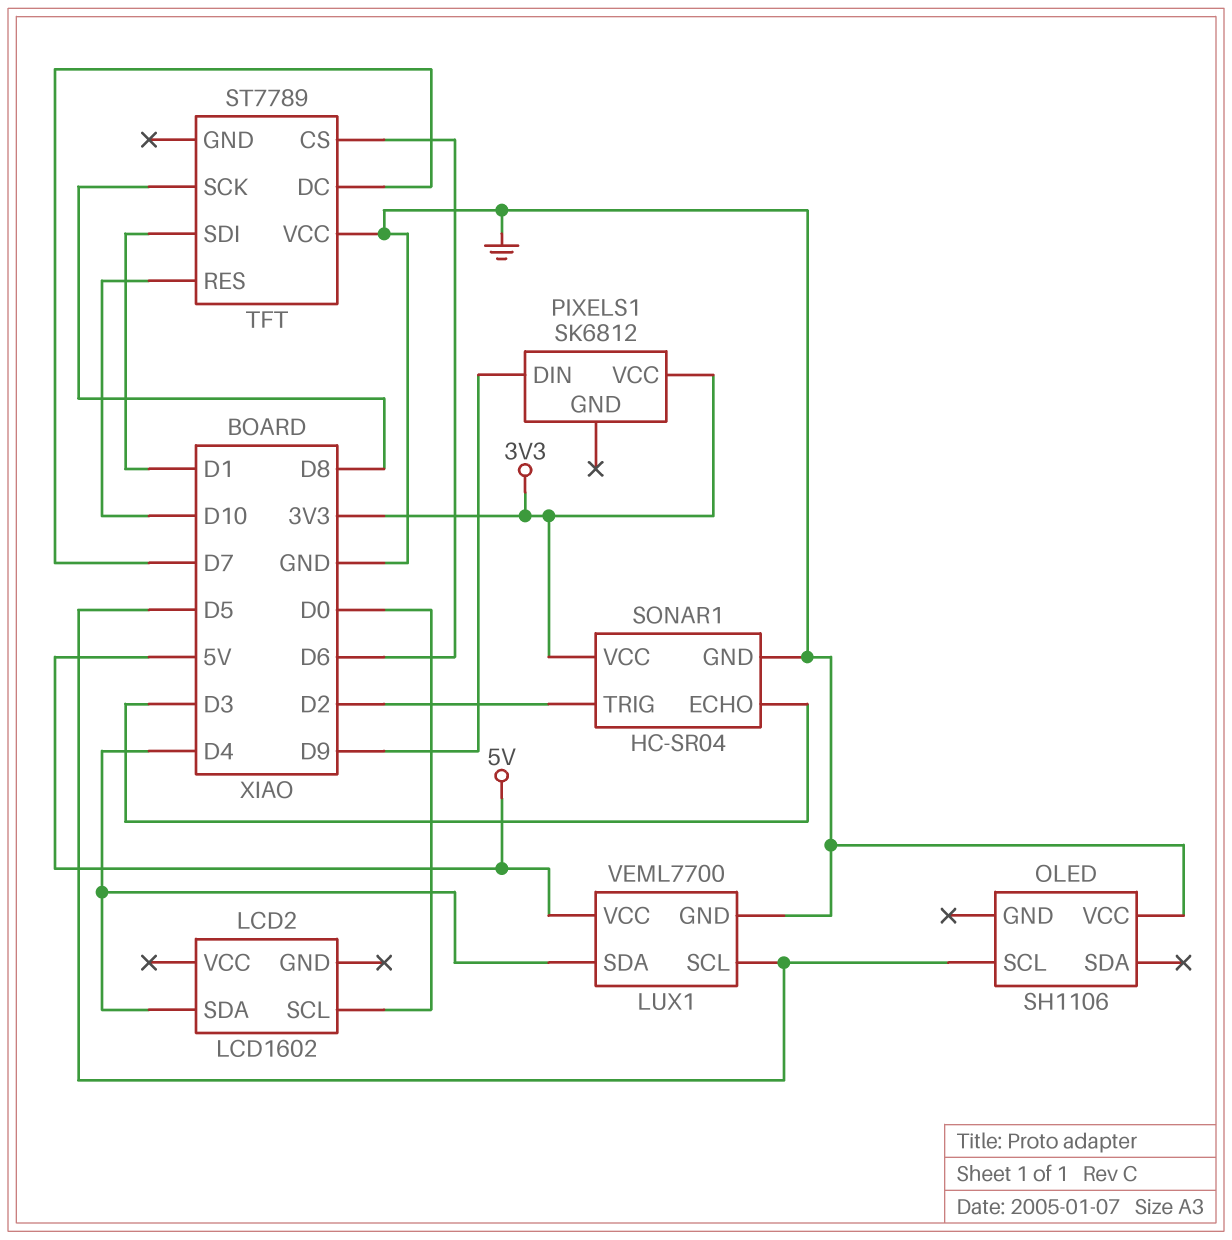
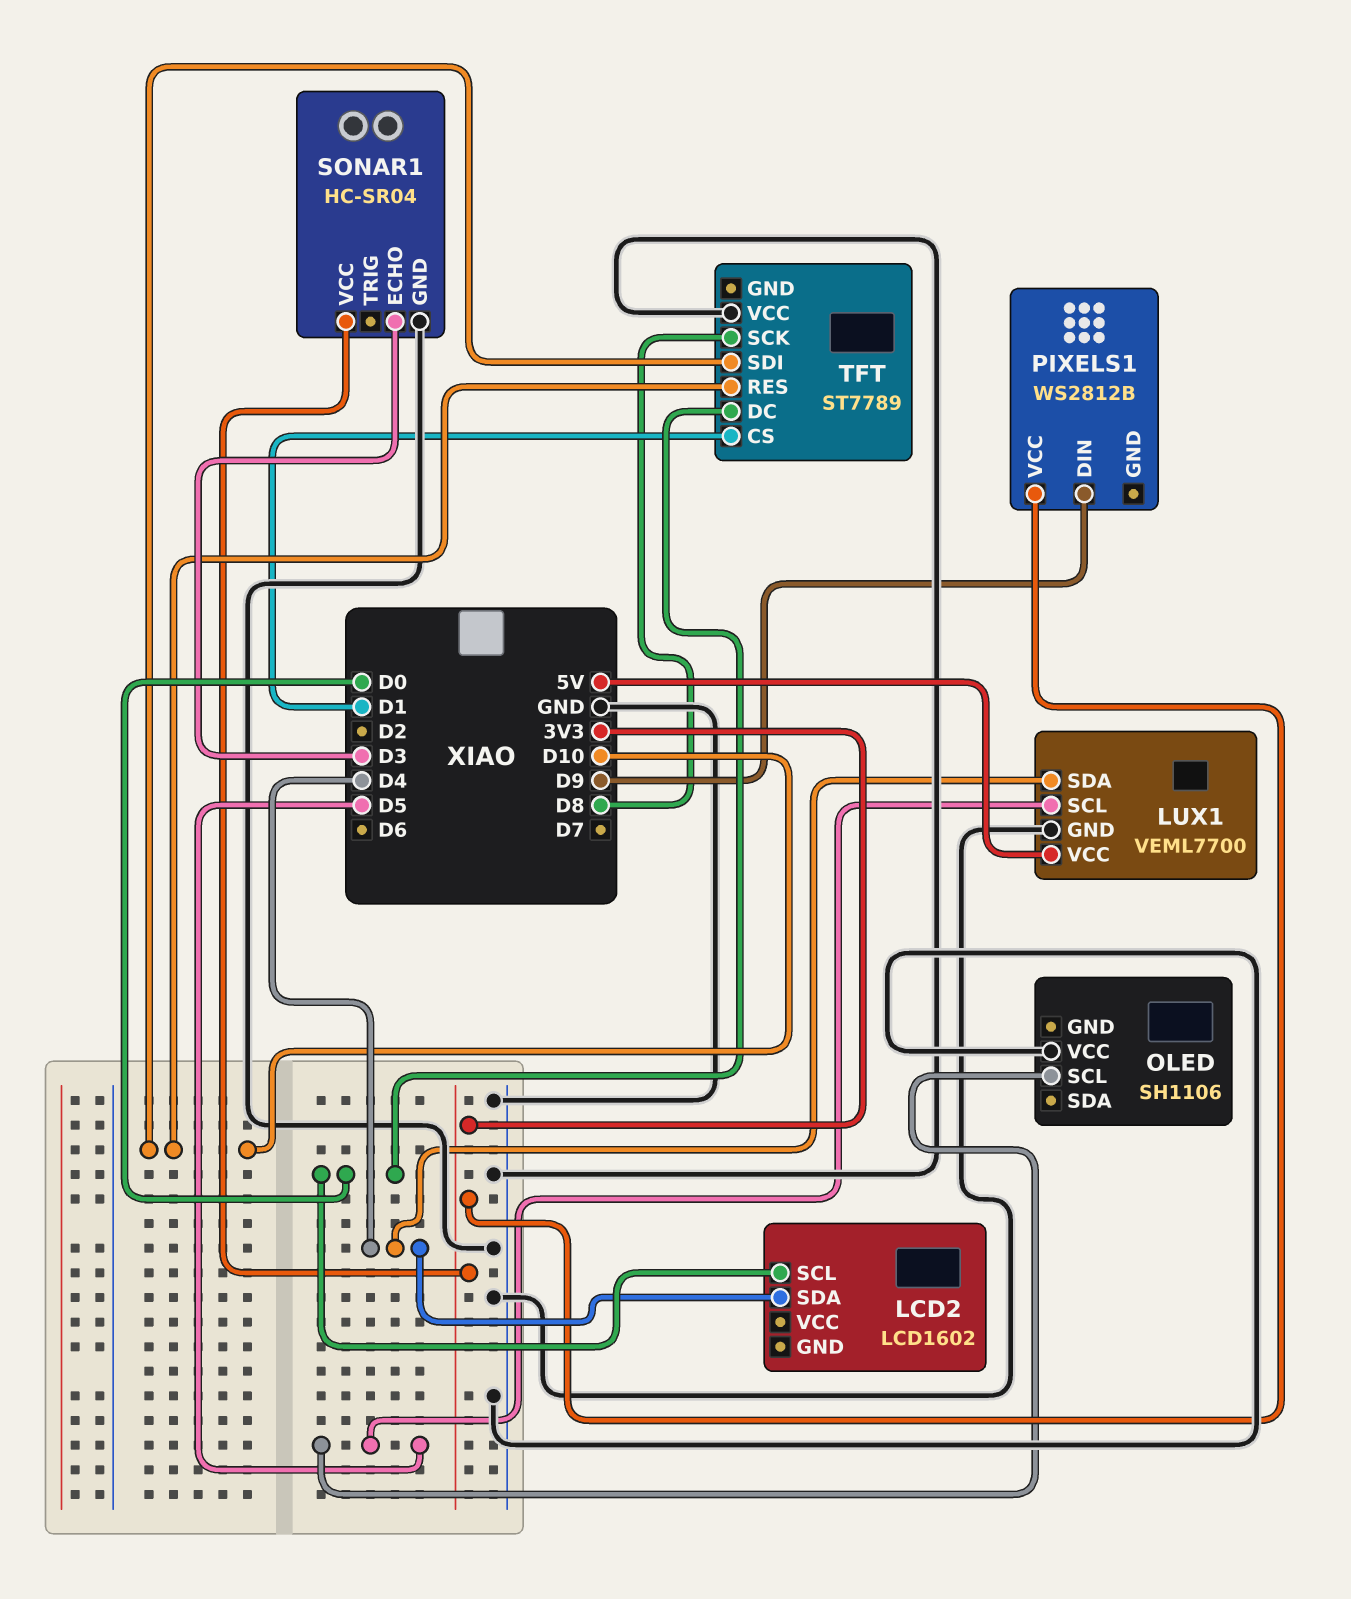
PIXELS1: SK6812 -> WS2812B
SONAR1 pin TRIG: D2 -> none
TFT pin CS: D6 -> D1
TFT pin DC: D7 -> D0
TFT pin SDI: D1 -> D10

